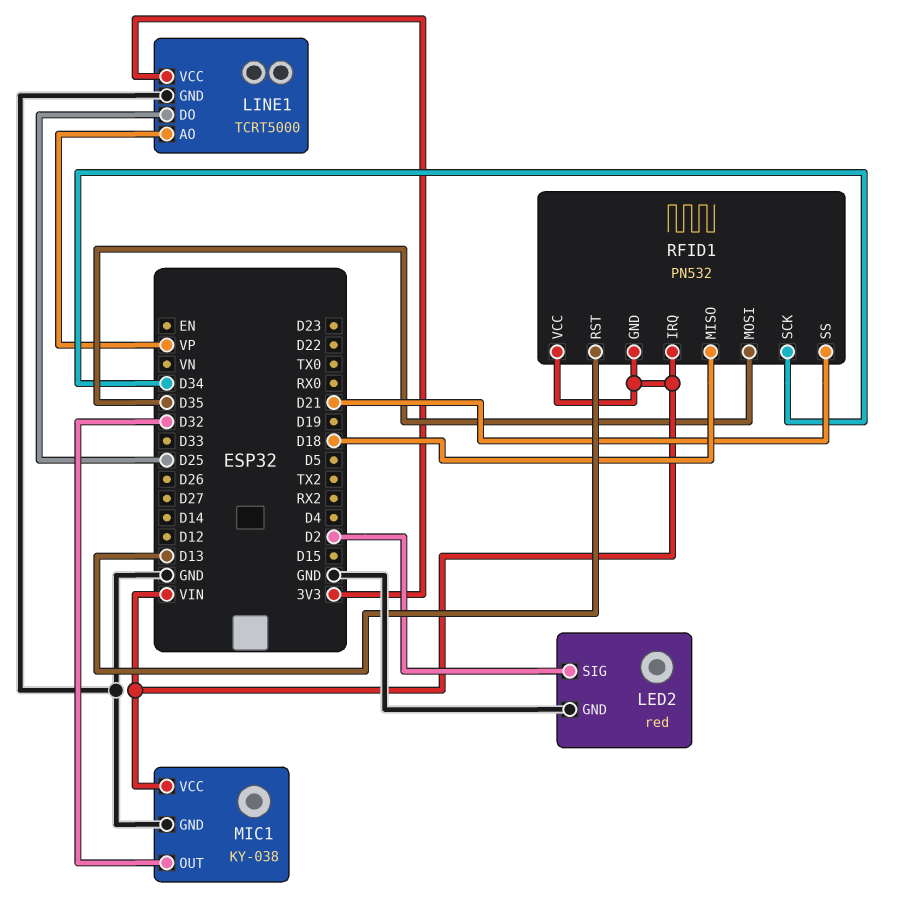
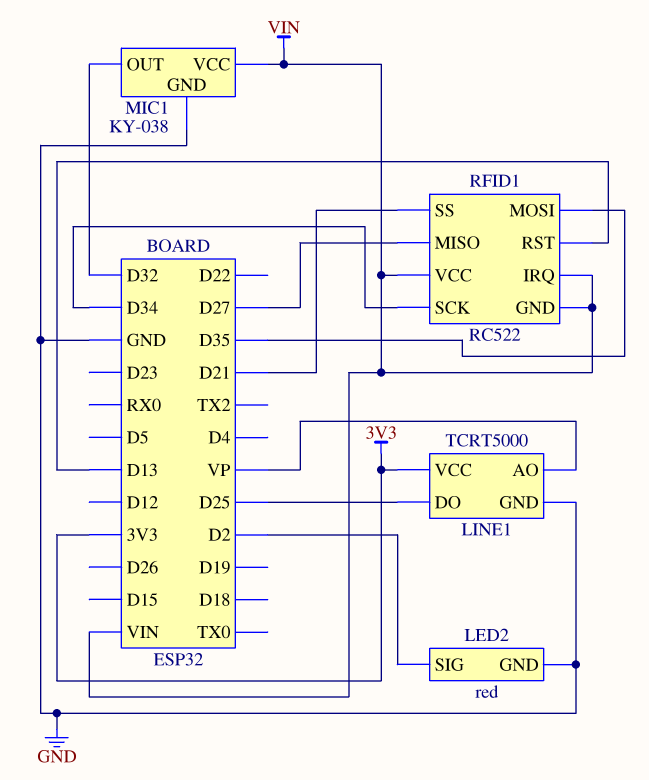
RFID1: PN532 -> RC522
RFID1 pin MISO: D18 -> D27

